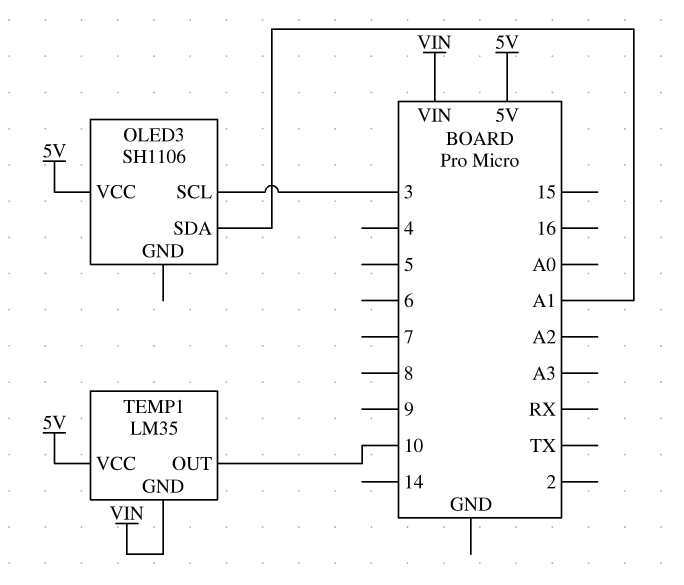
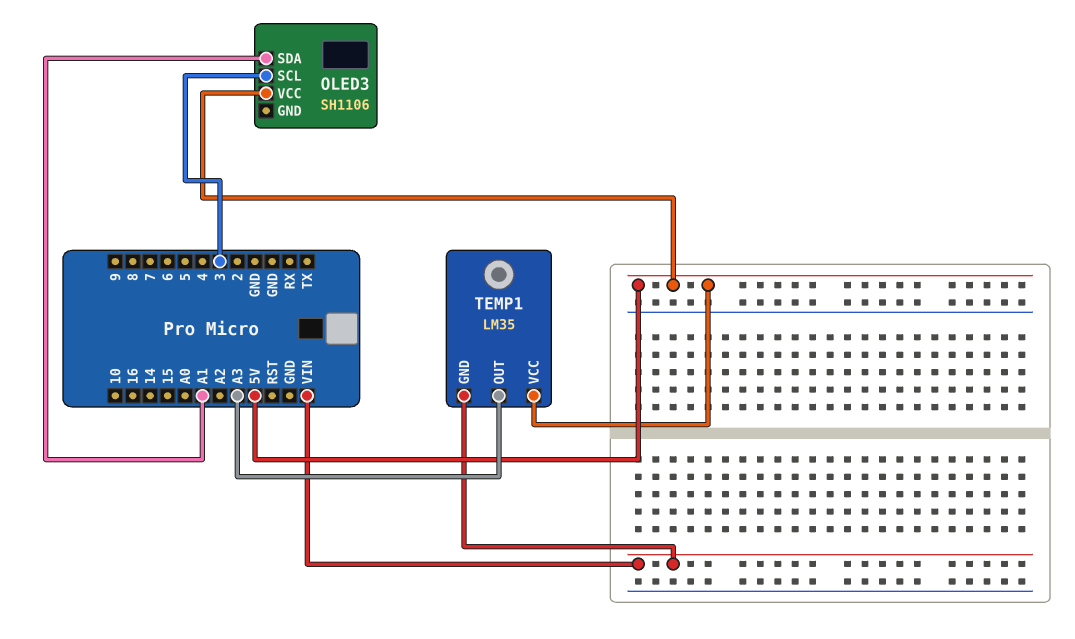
TEMP1 pin OUT: 10 -> A3

